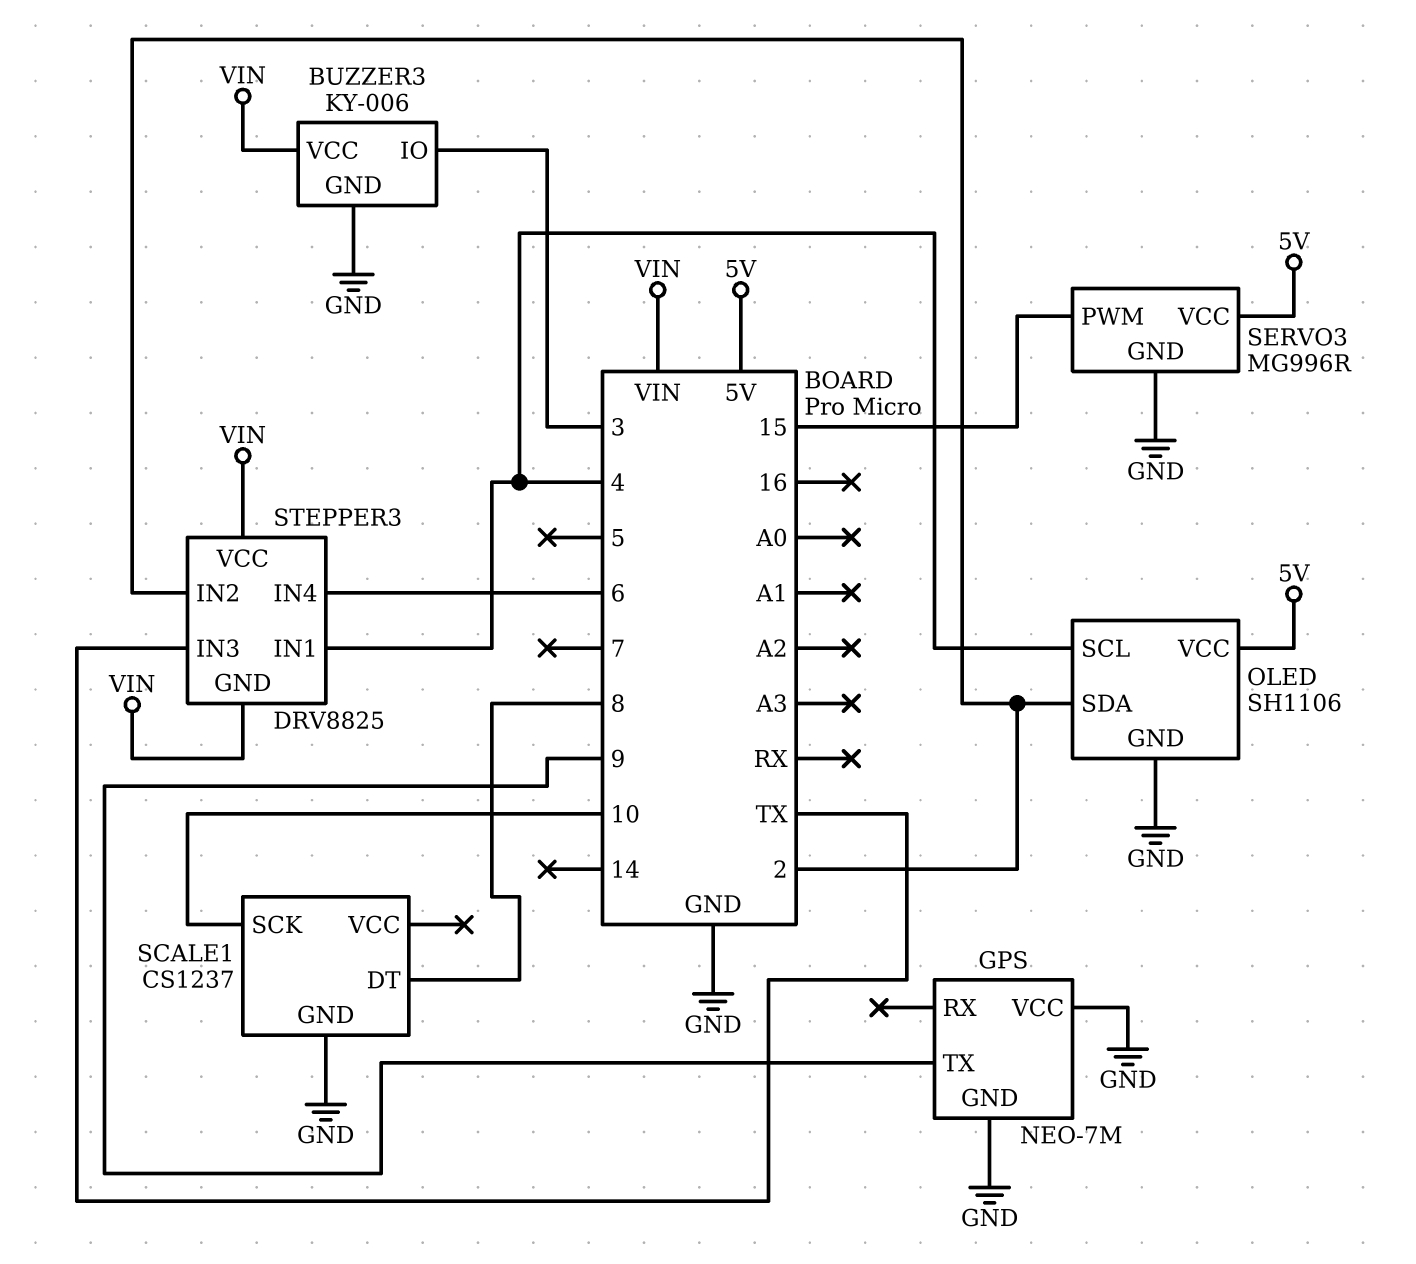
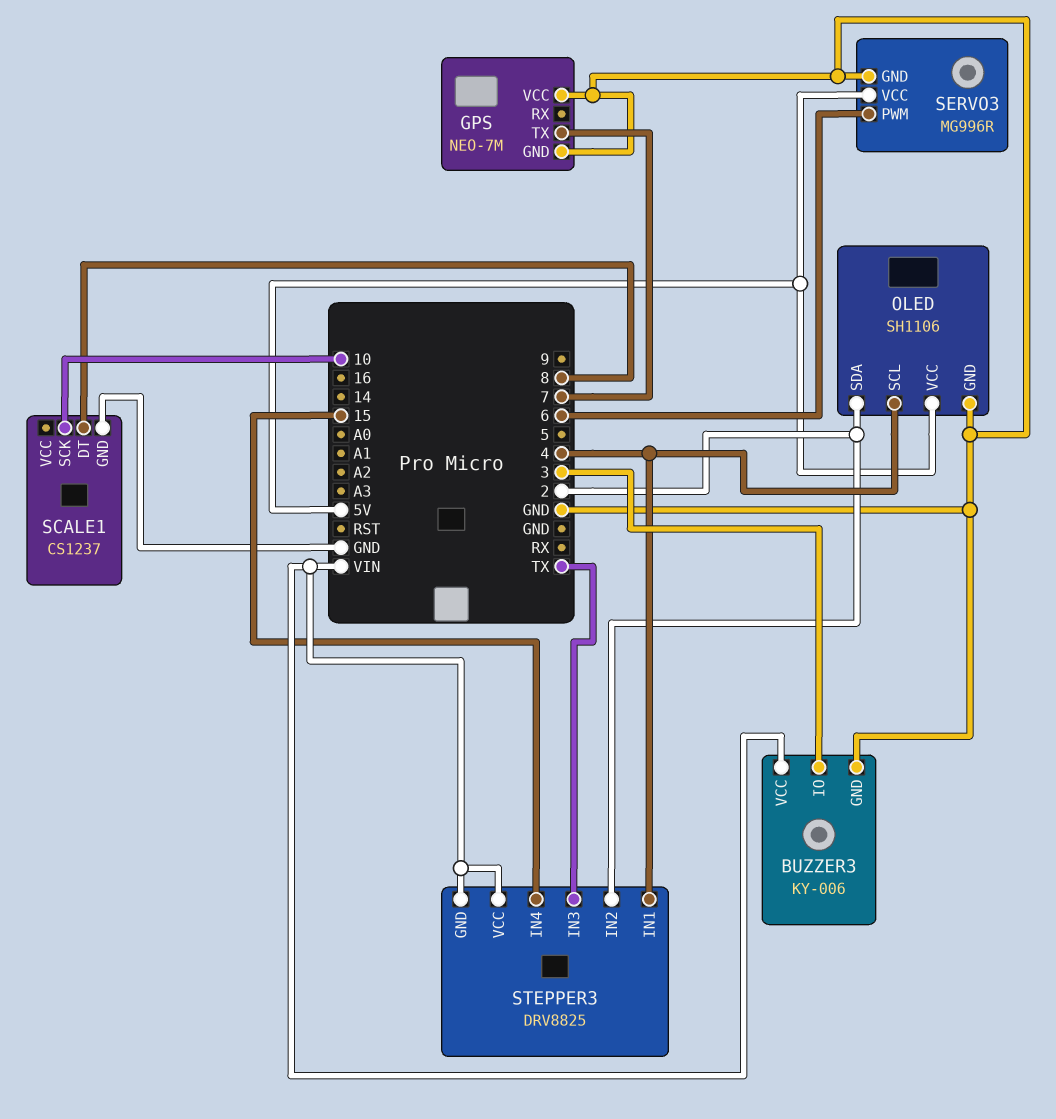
GPS pin TX: 9 -> 7
SERVO3 pin PWM: 15 -> 6
STEPPER3 pin IN4: 6 -> 15

